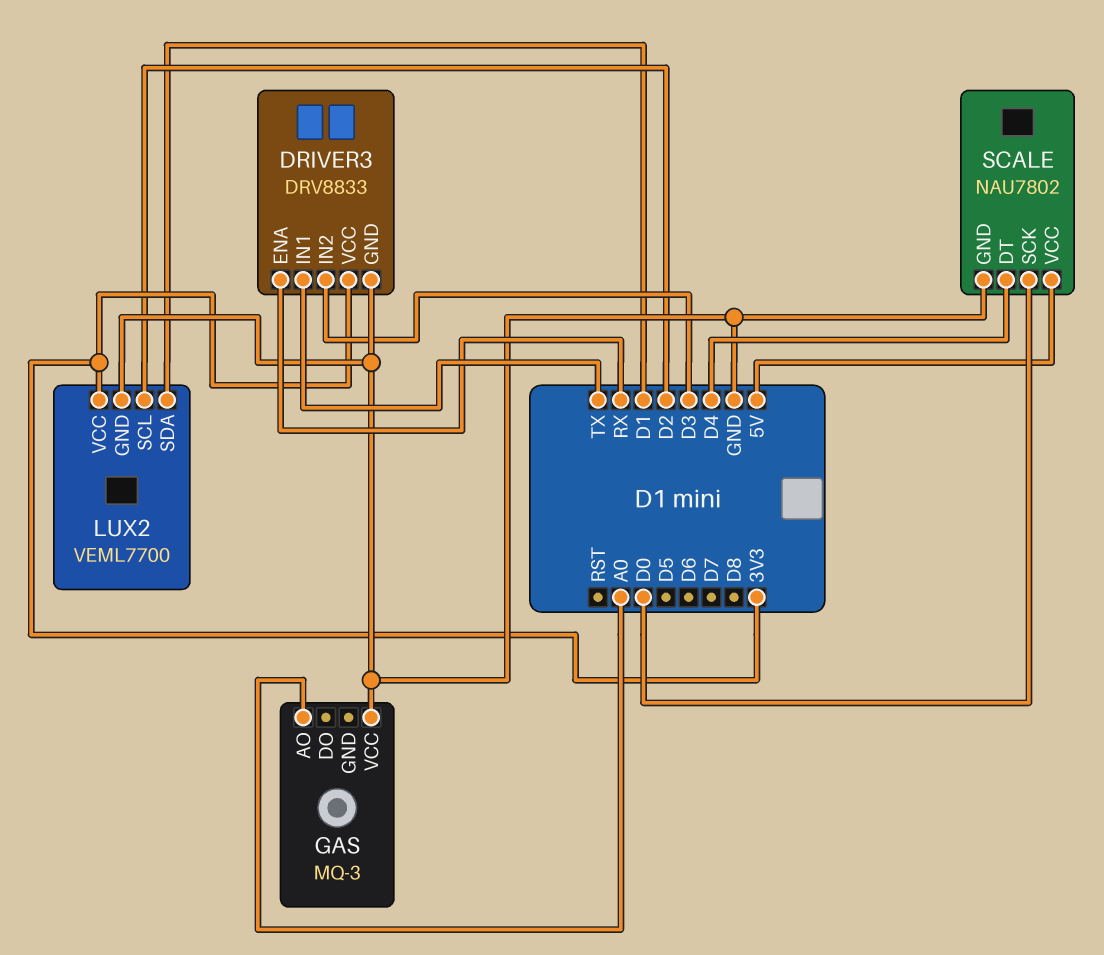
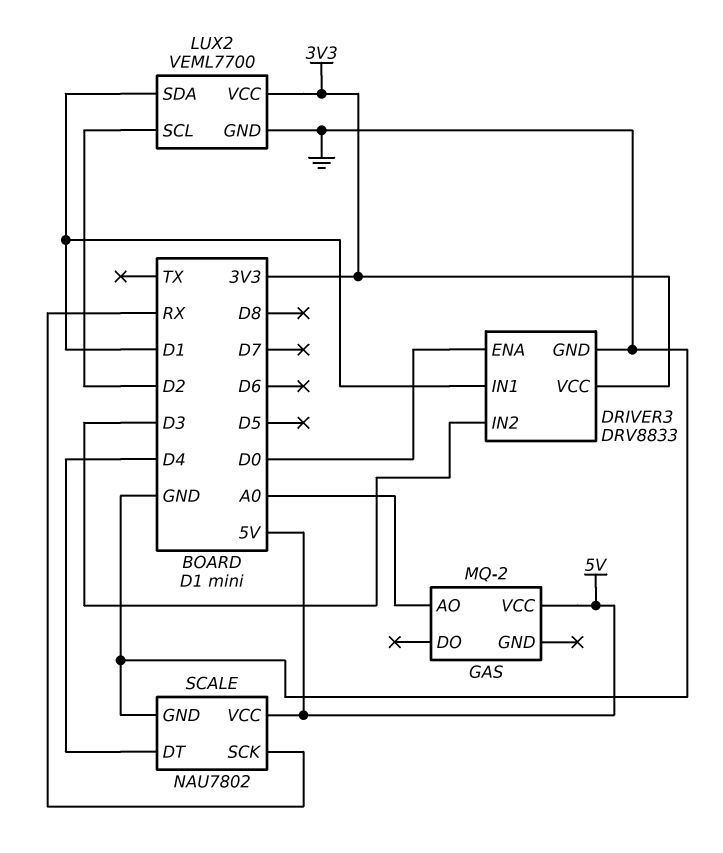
DRIVER3 pin ENA: RX -> D0
DRIVER3 pin IN1: TX -> D1
GAS: MQ-3 -> MQ-2
GAS pin VCC: GND -> 5V
SCALE pin SCK: D0 -> RX

